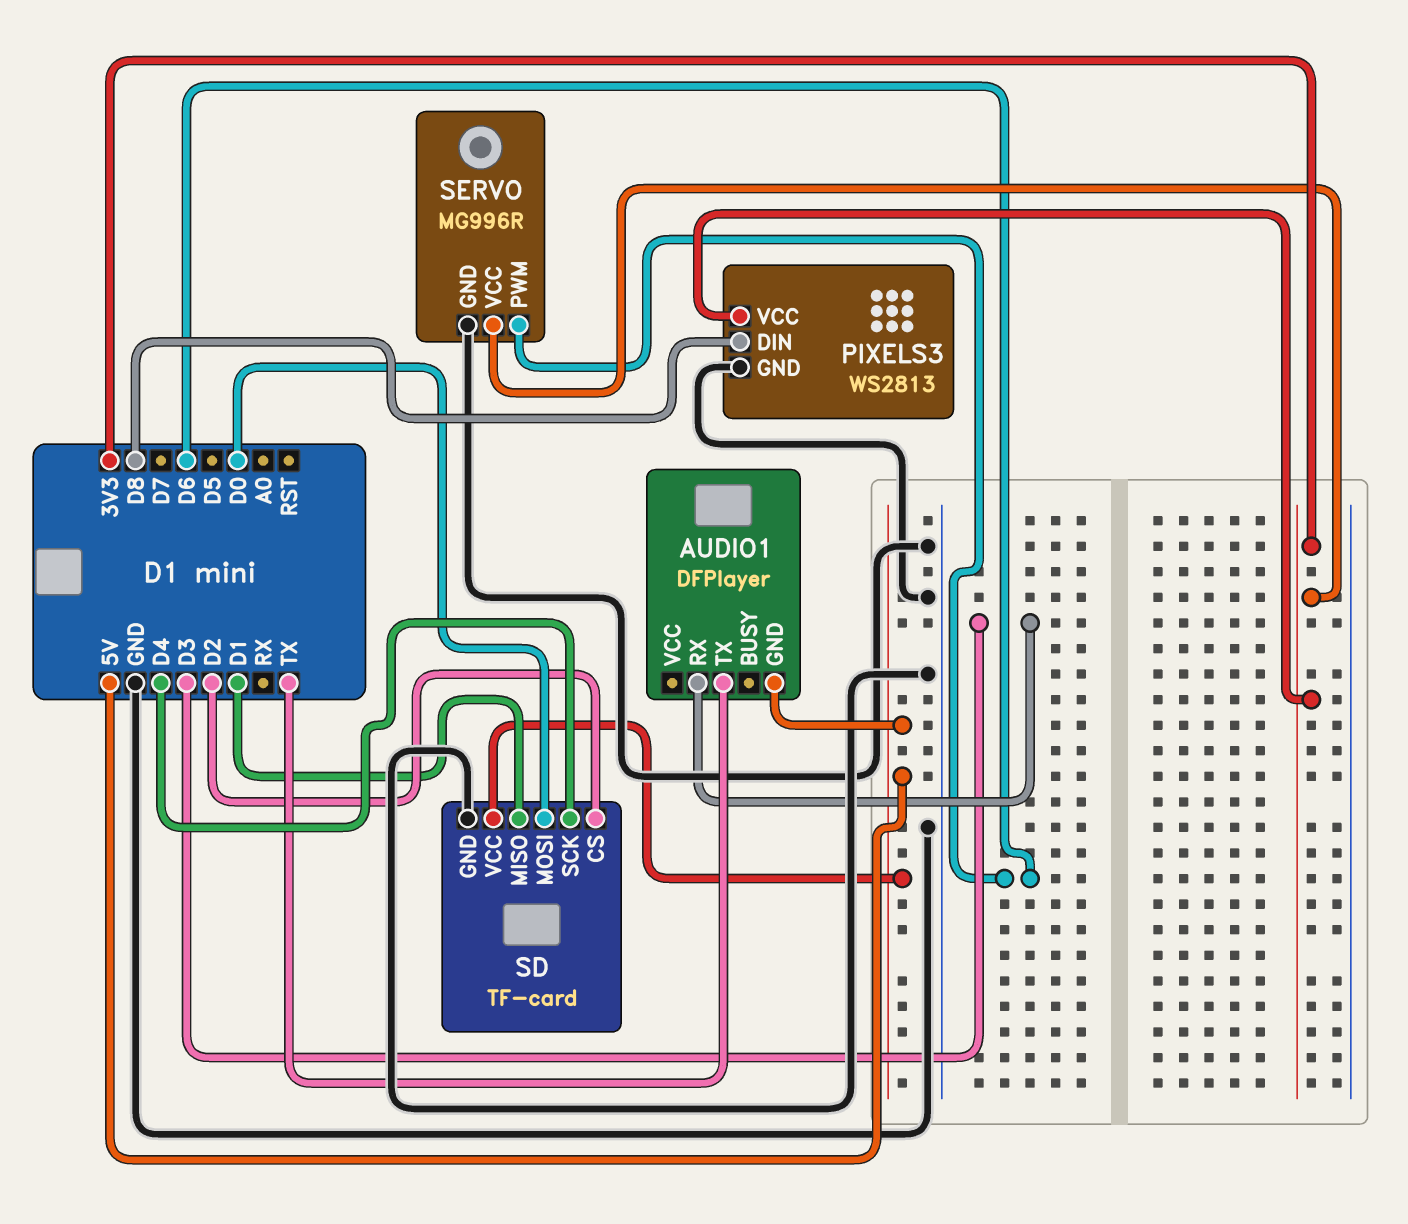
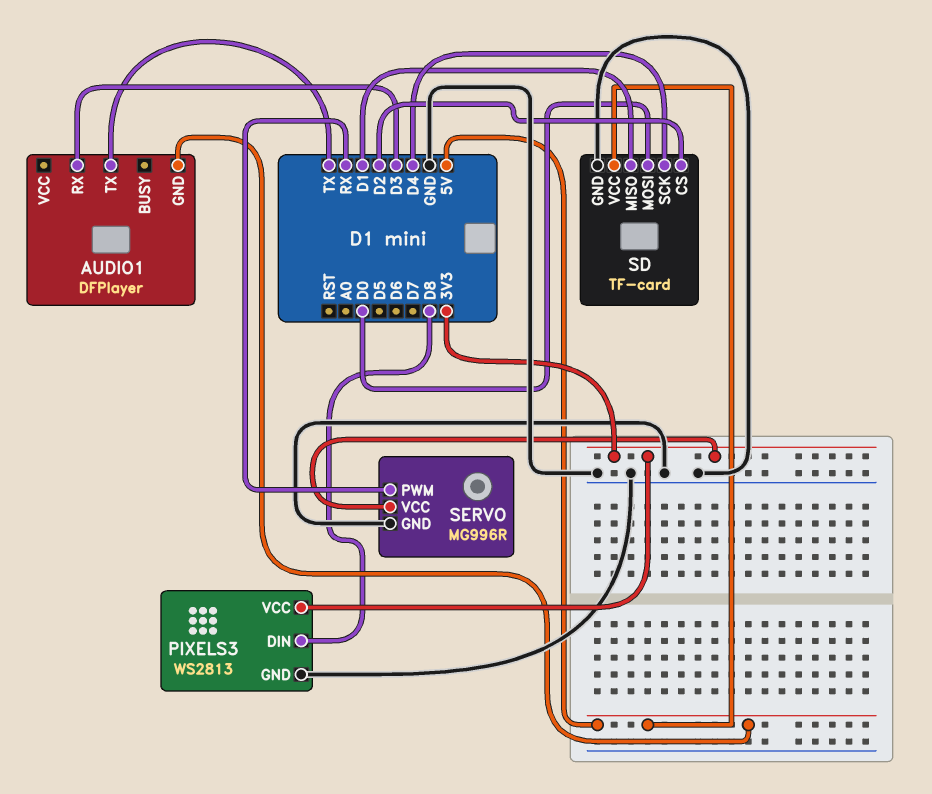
SERVO pin PWM: D6 -> RX

